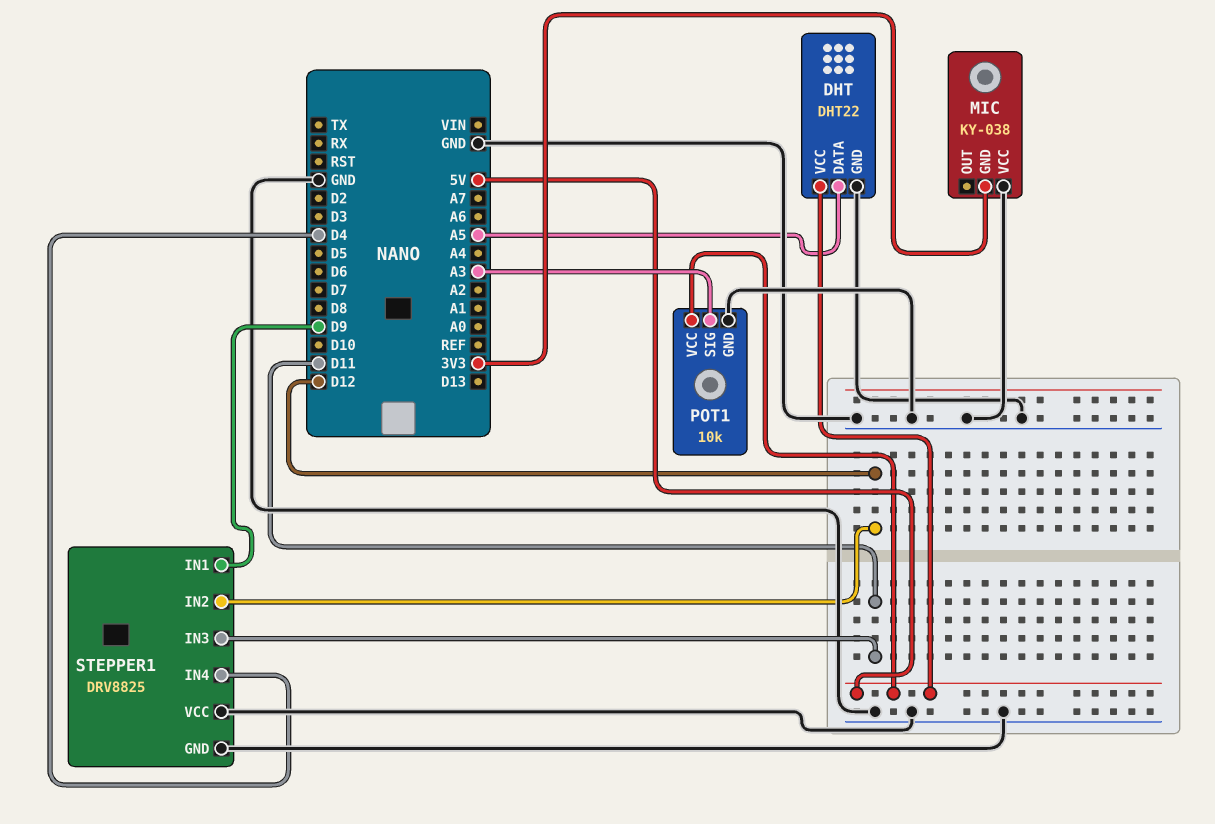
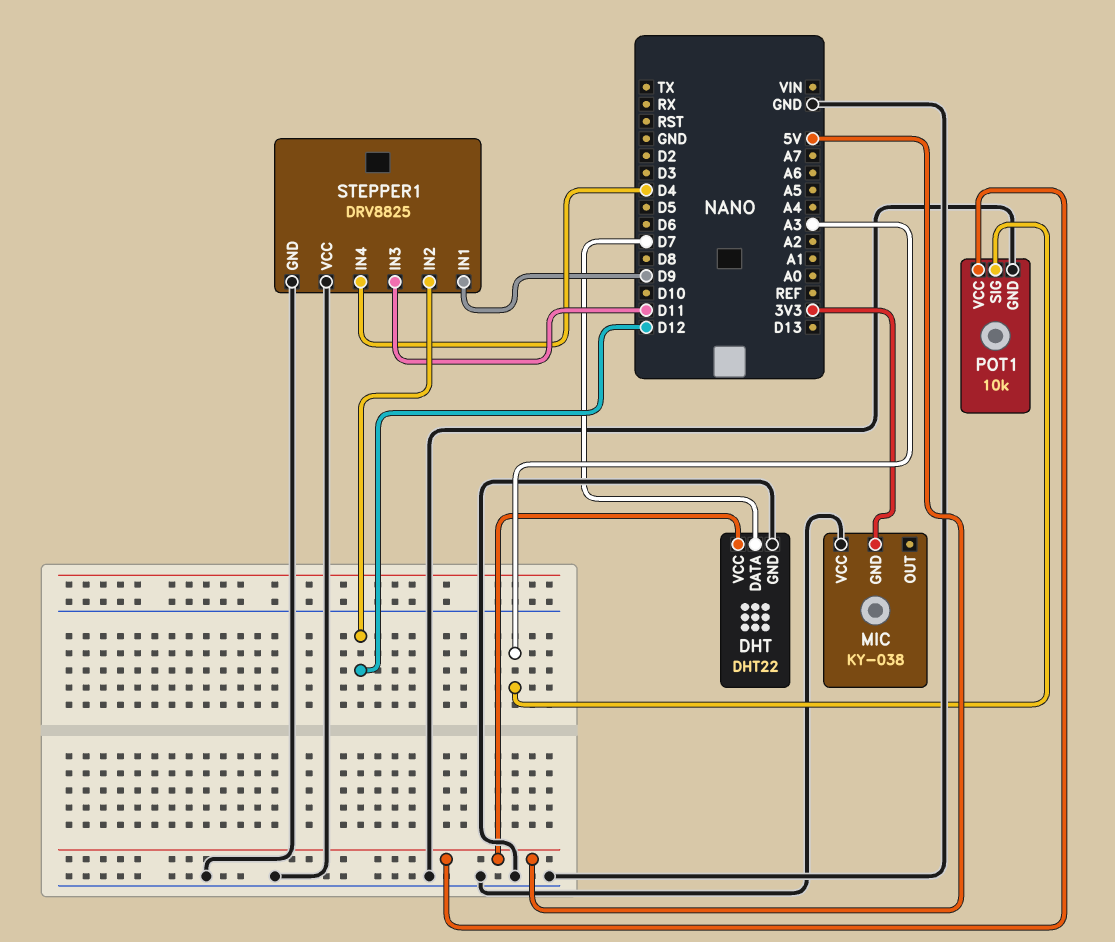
DHT pin DATA: A5 -> D7

